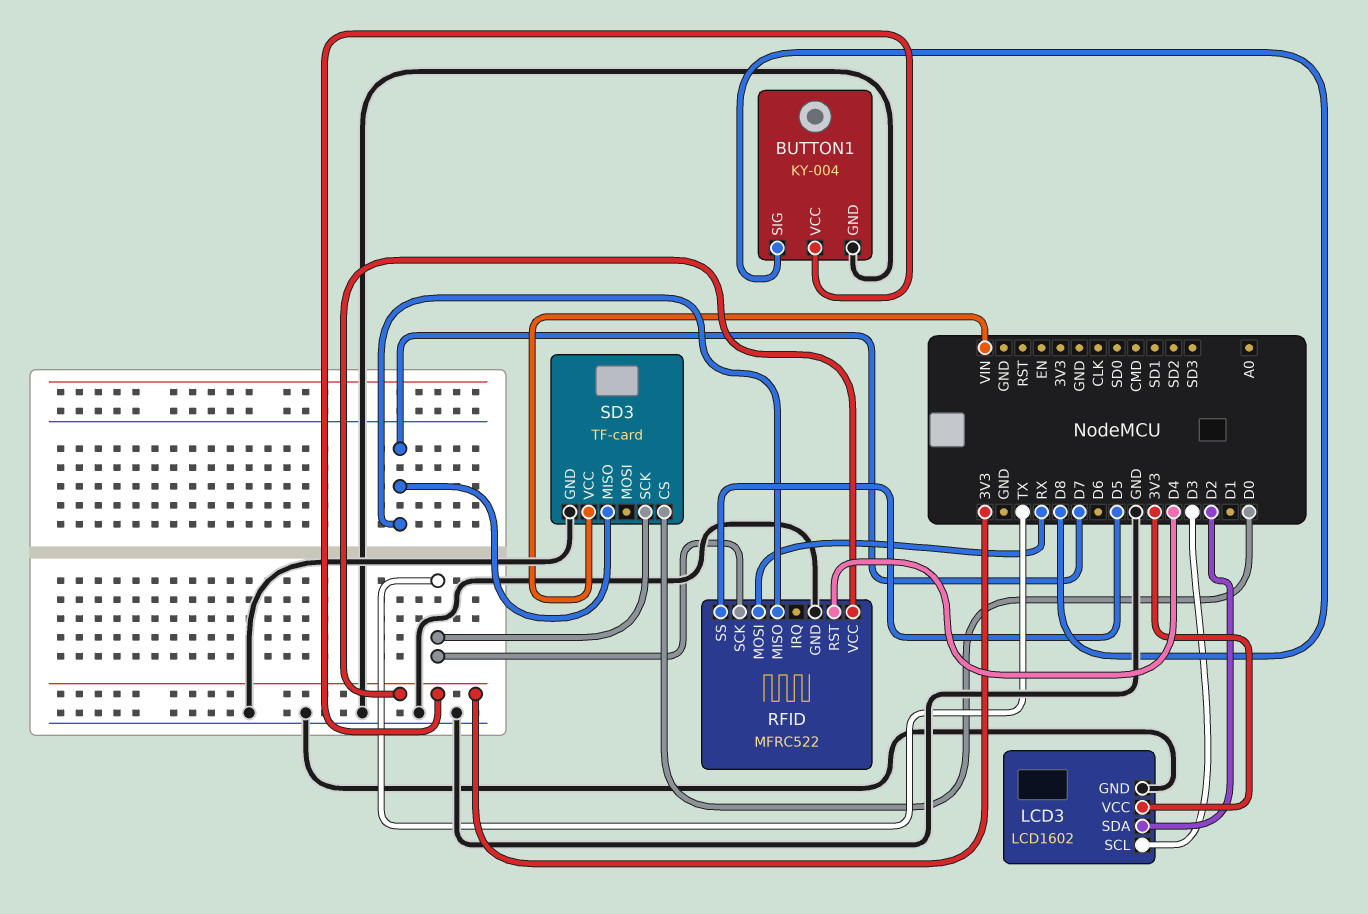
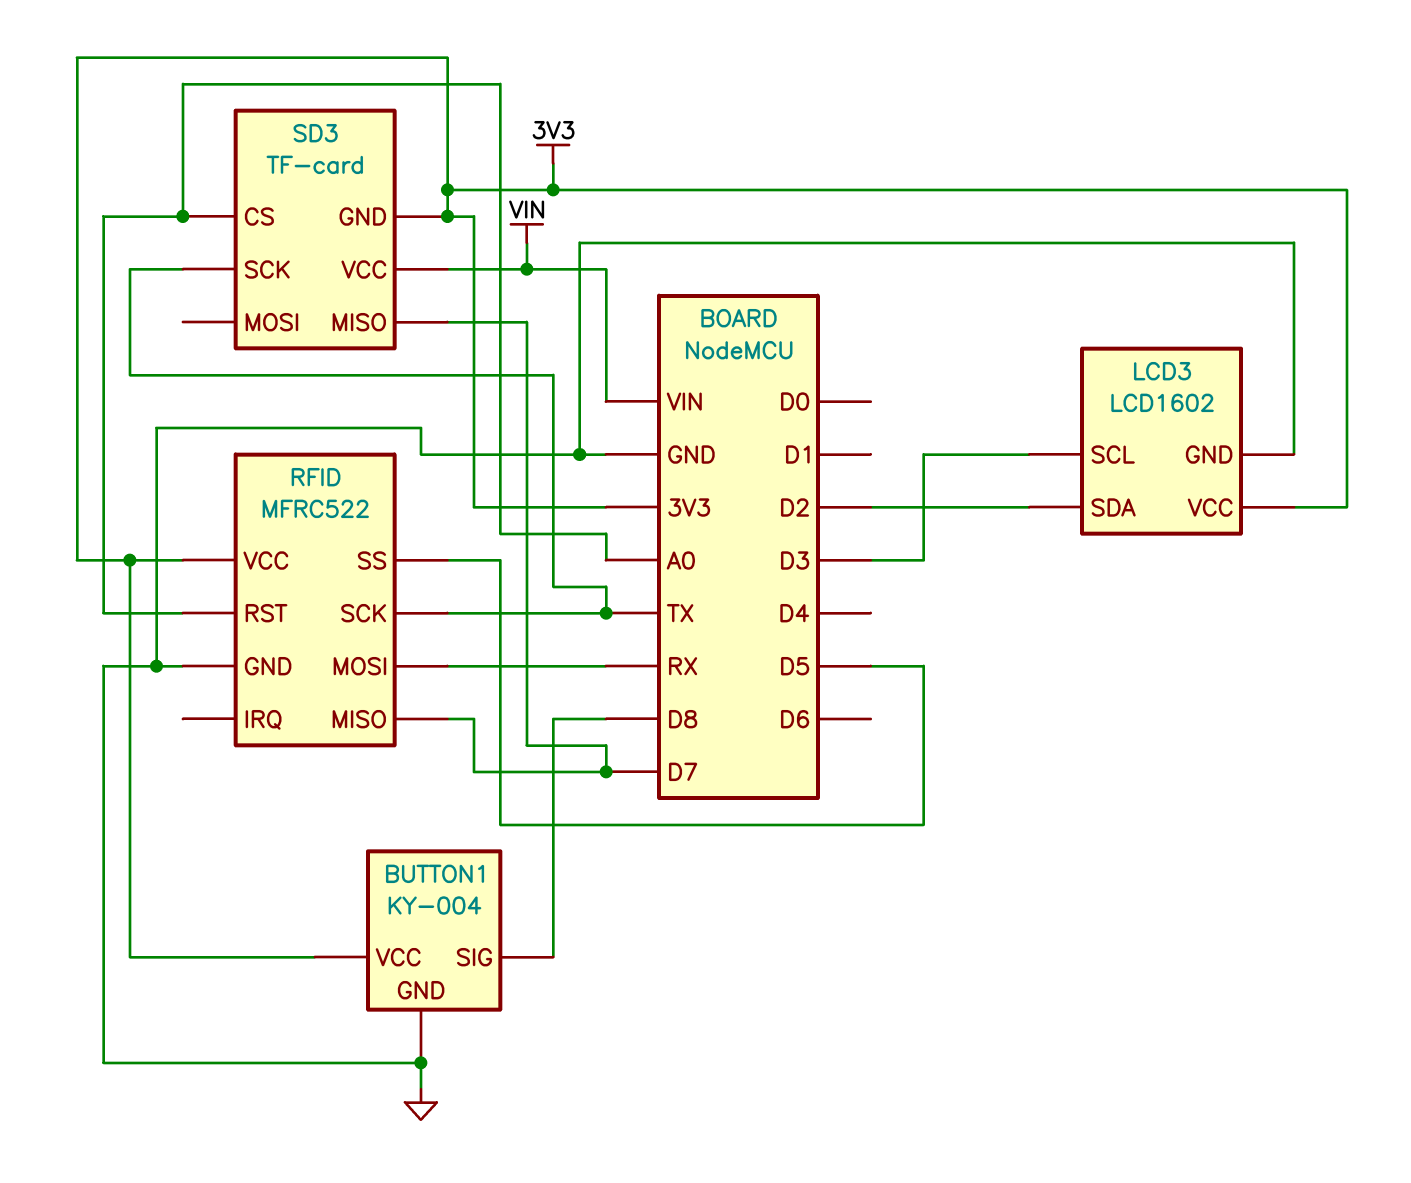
RFID pin RST: D4 -> A0
SD3 pin CS: D0 -> A0
SD3 pin GND: GND -> 3V3

